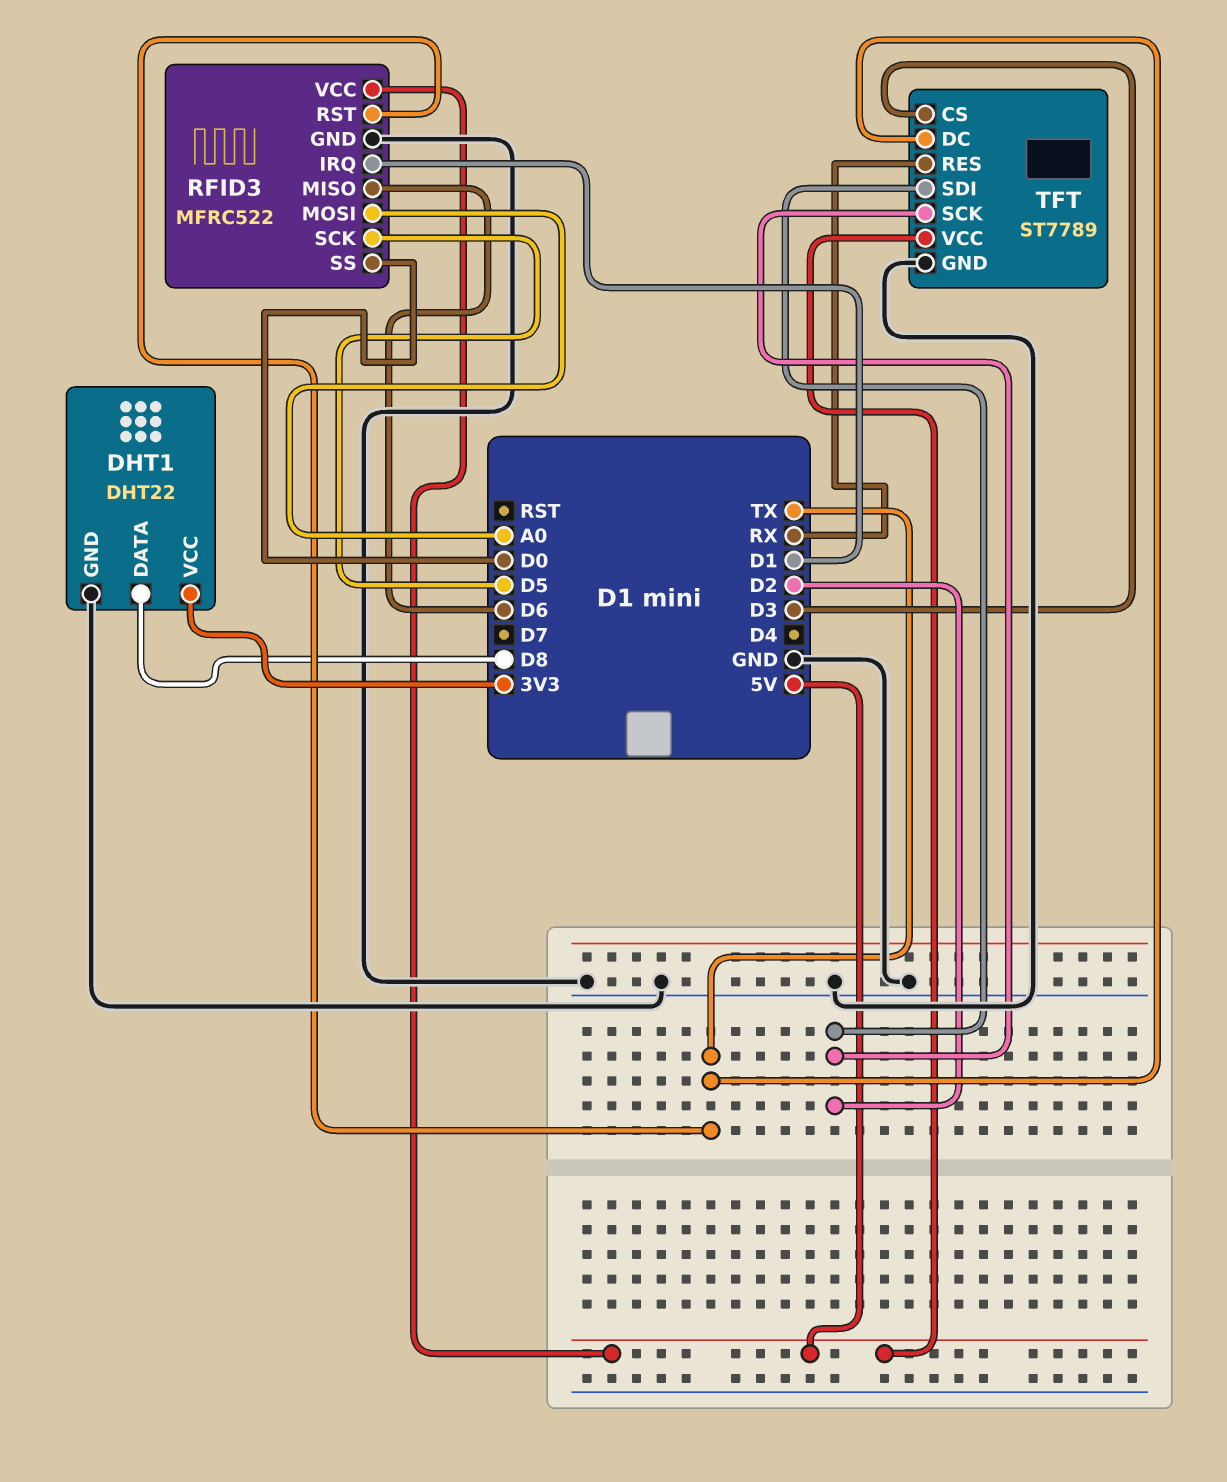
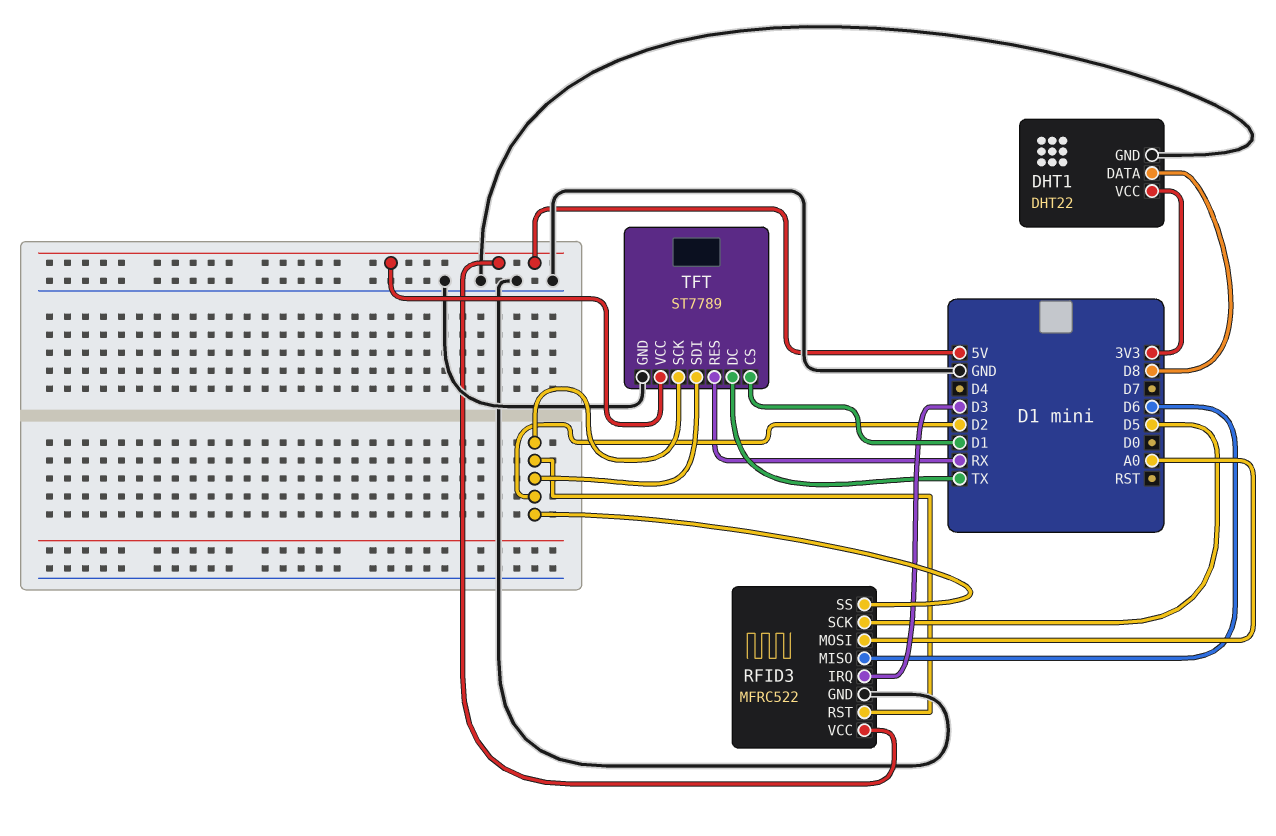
RFID3 pin IRQ: D1 -> D3
RFID3 pin RST: TX -> D2
RFID3 pin SS: D0 -> D2
TFT pin CS: D3 -> D1

